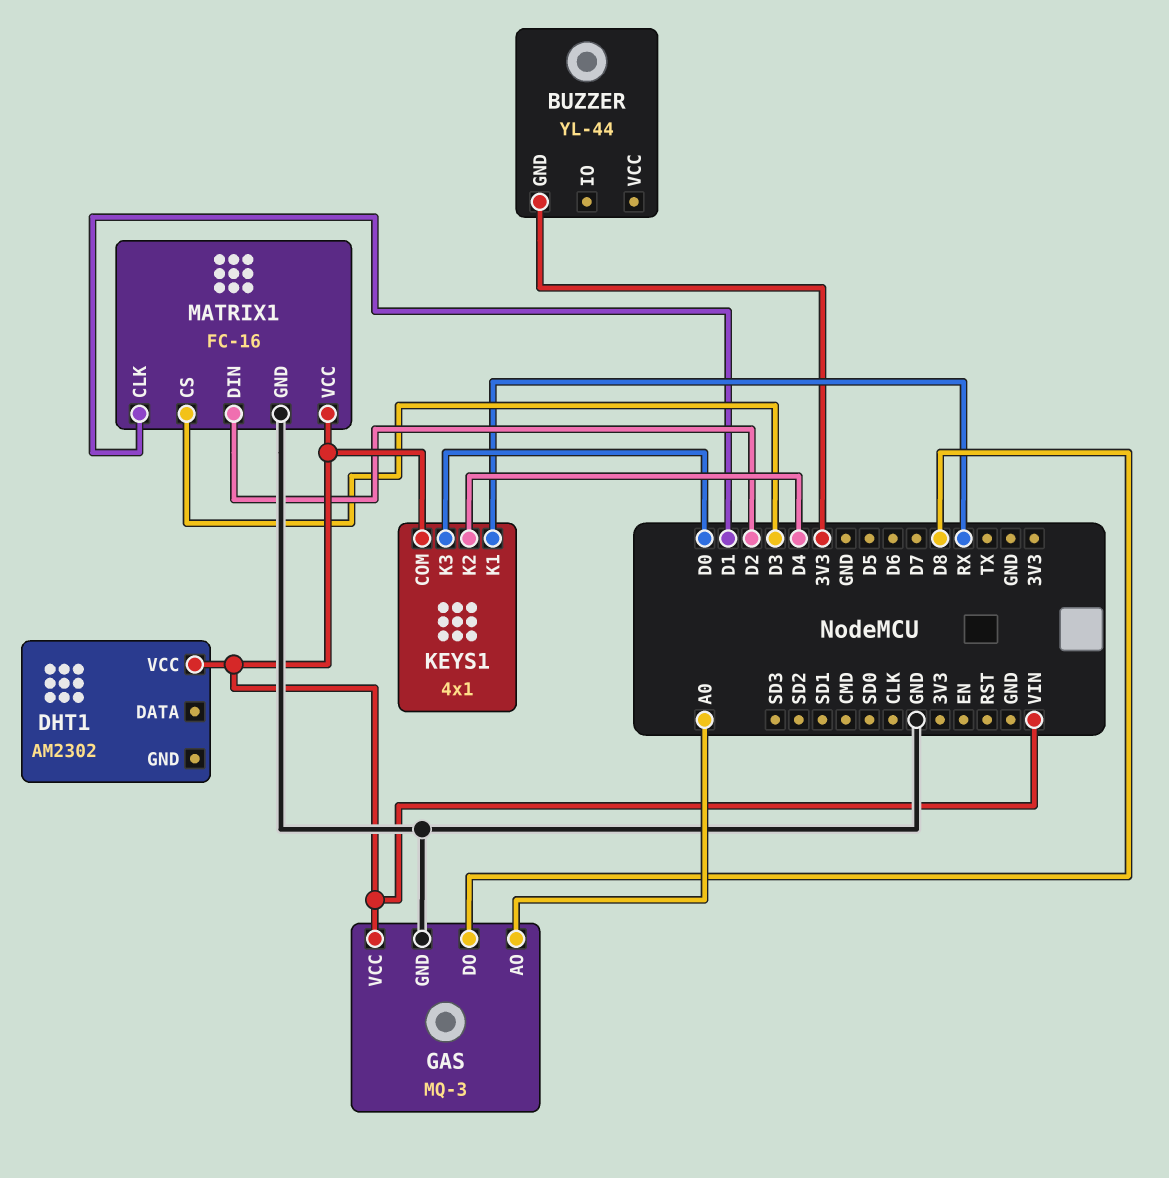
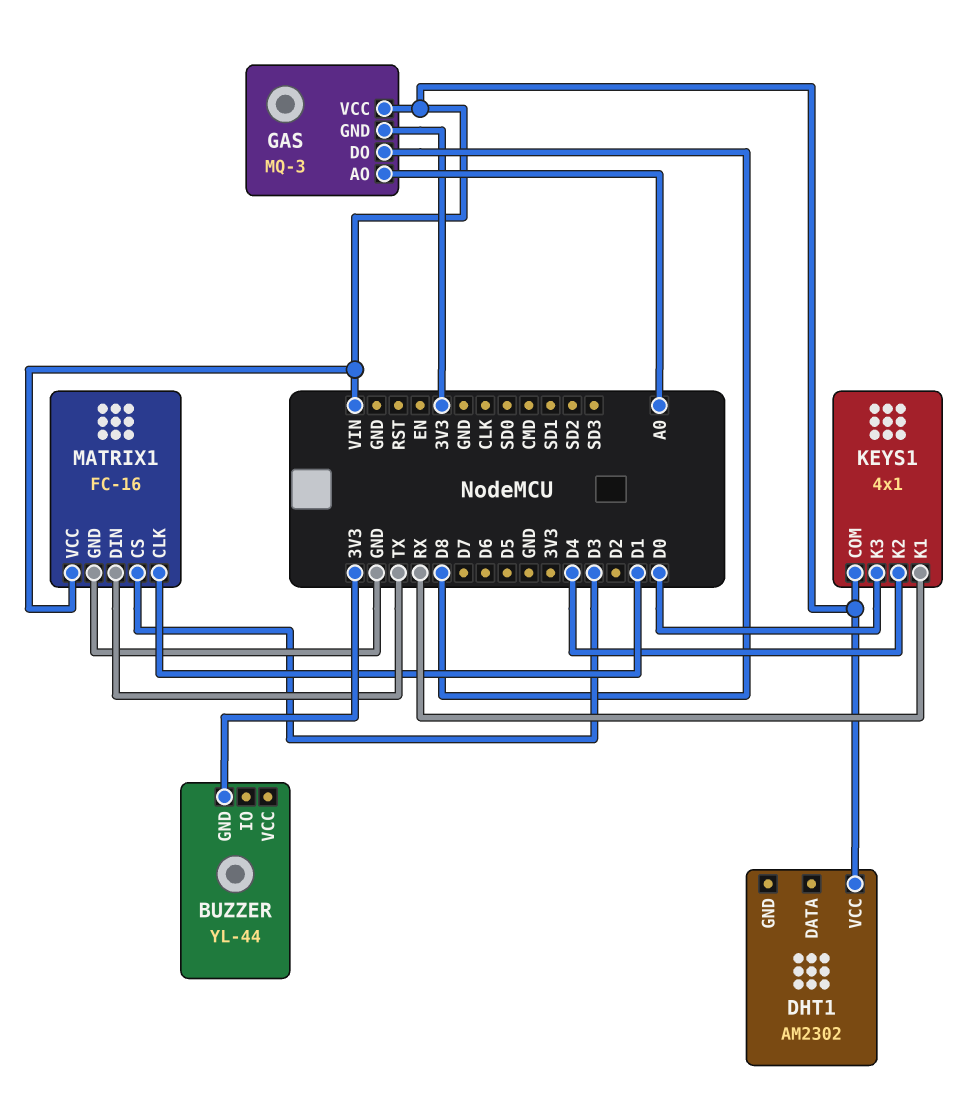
GAS pin GND: GND -> 3V3
MATRIX1 pin DIN: D2 -> TX

